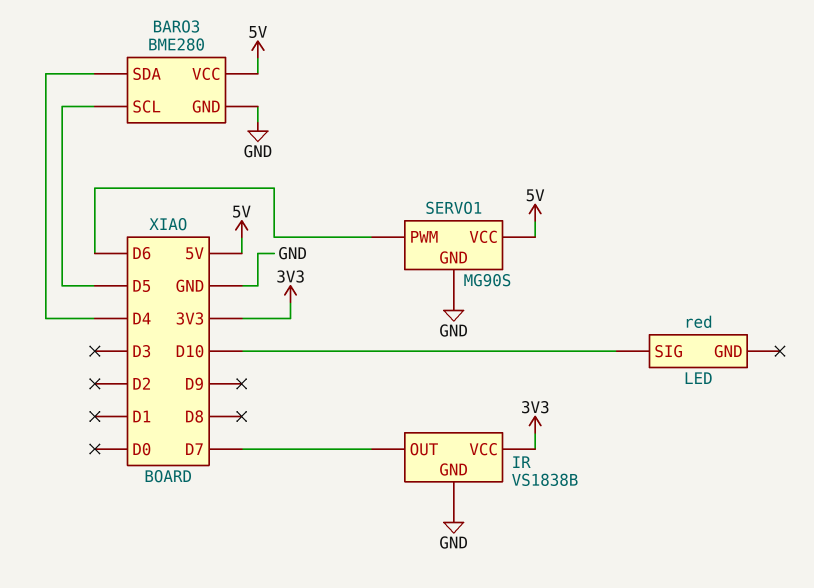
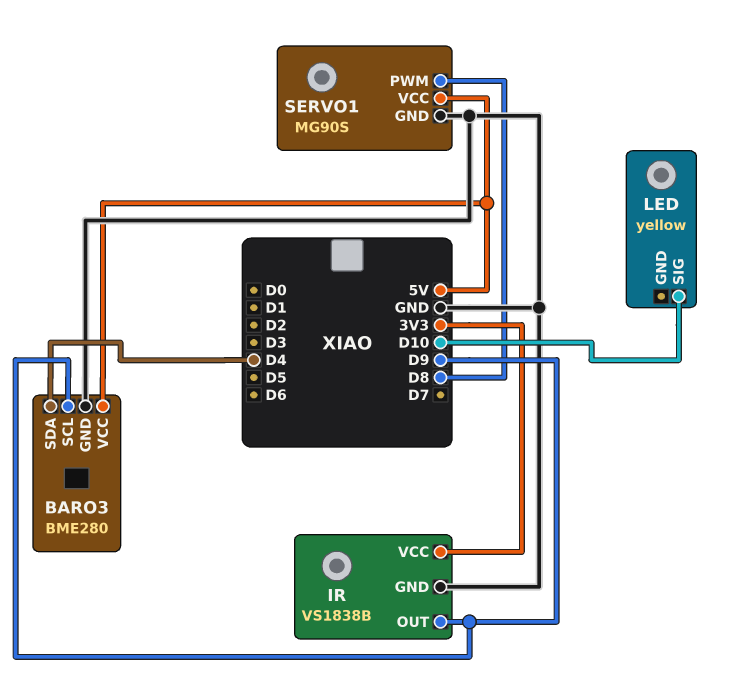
BARO3 pin SCL: D5 -> D9
IR pin OUT: D7 -> D9
LED: red -> yellow
SERVO1 pin PWM: D6 -> D8

